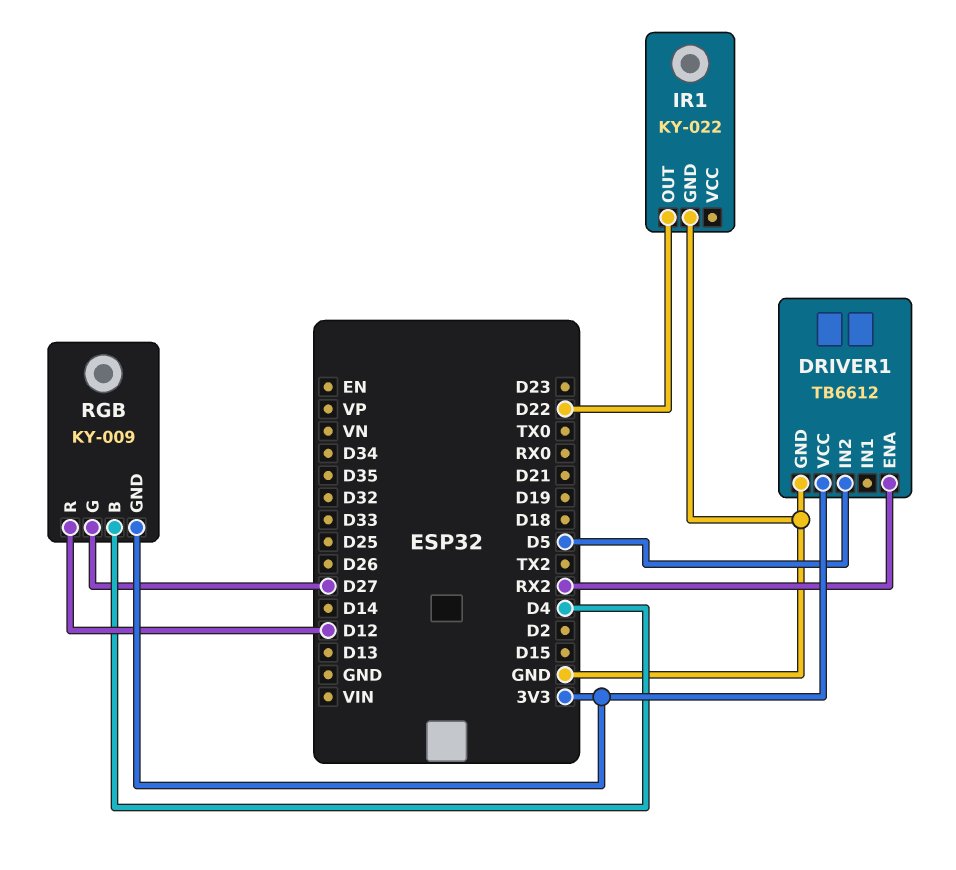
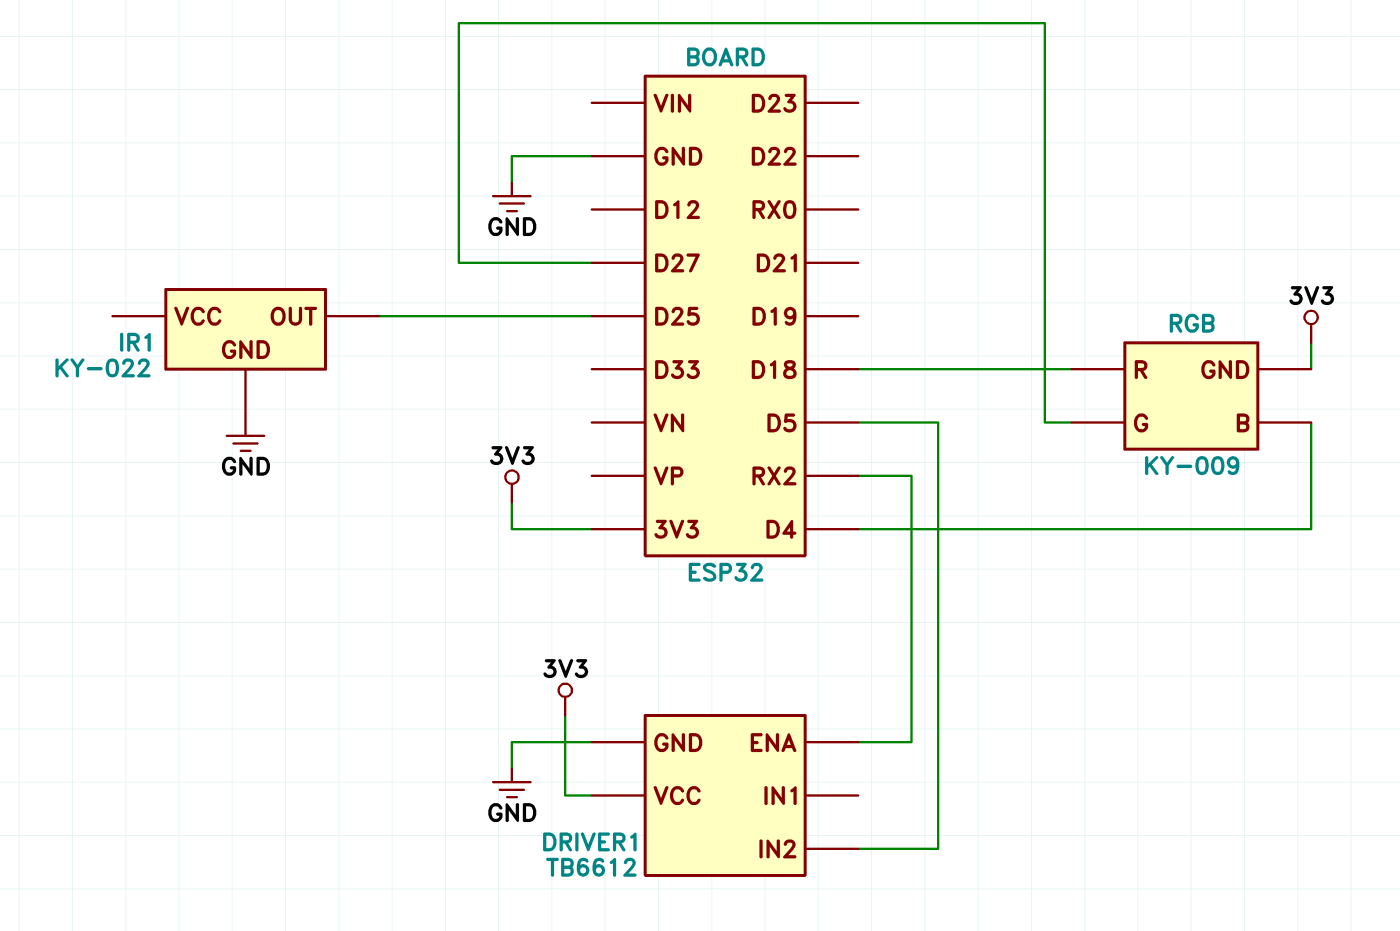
IR1 pin OUT: D22 -> D25
RGB pin R: D12 -> D18

